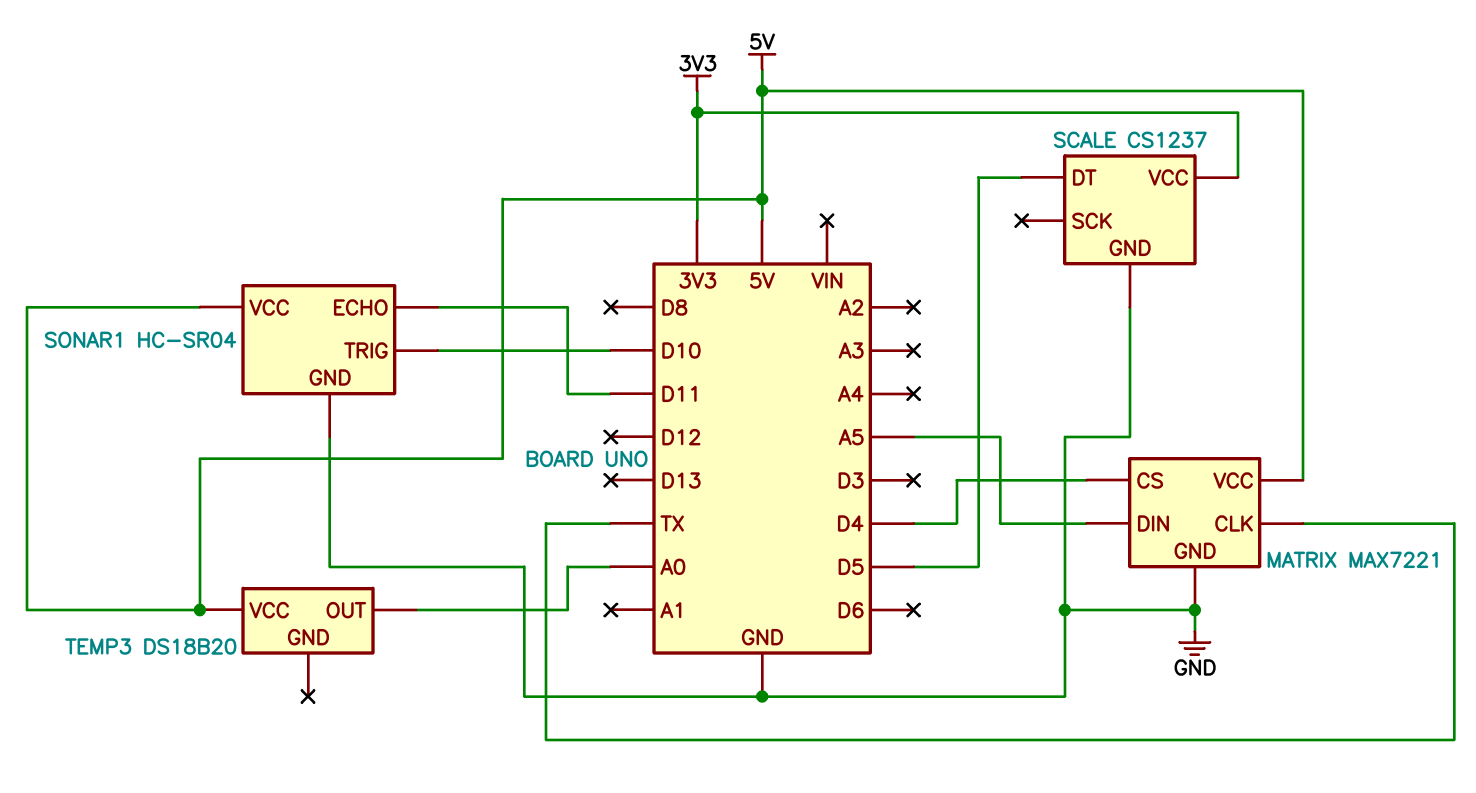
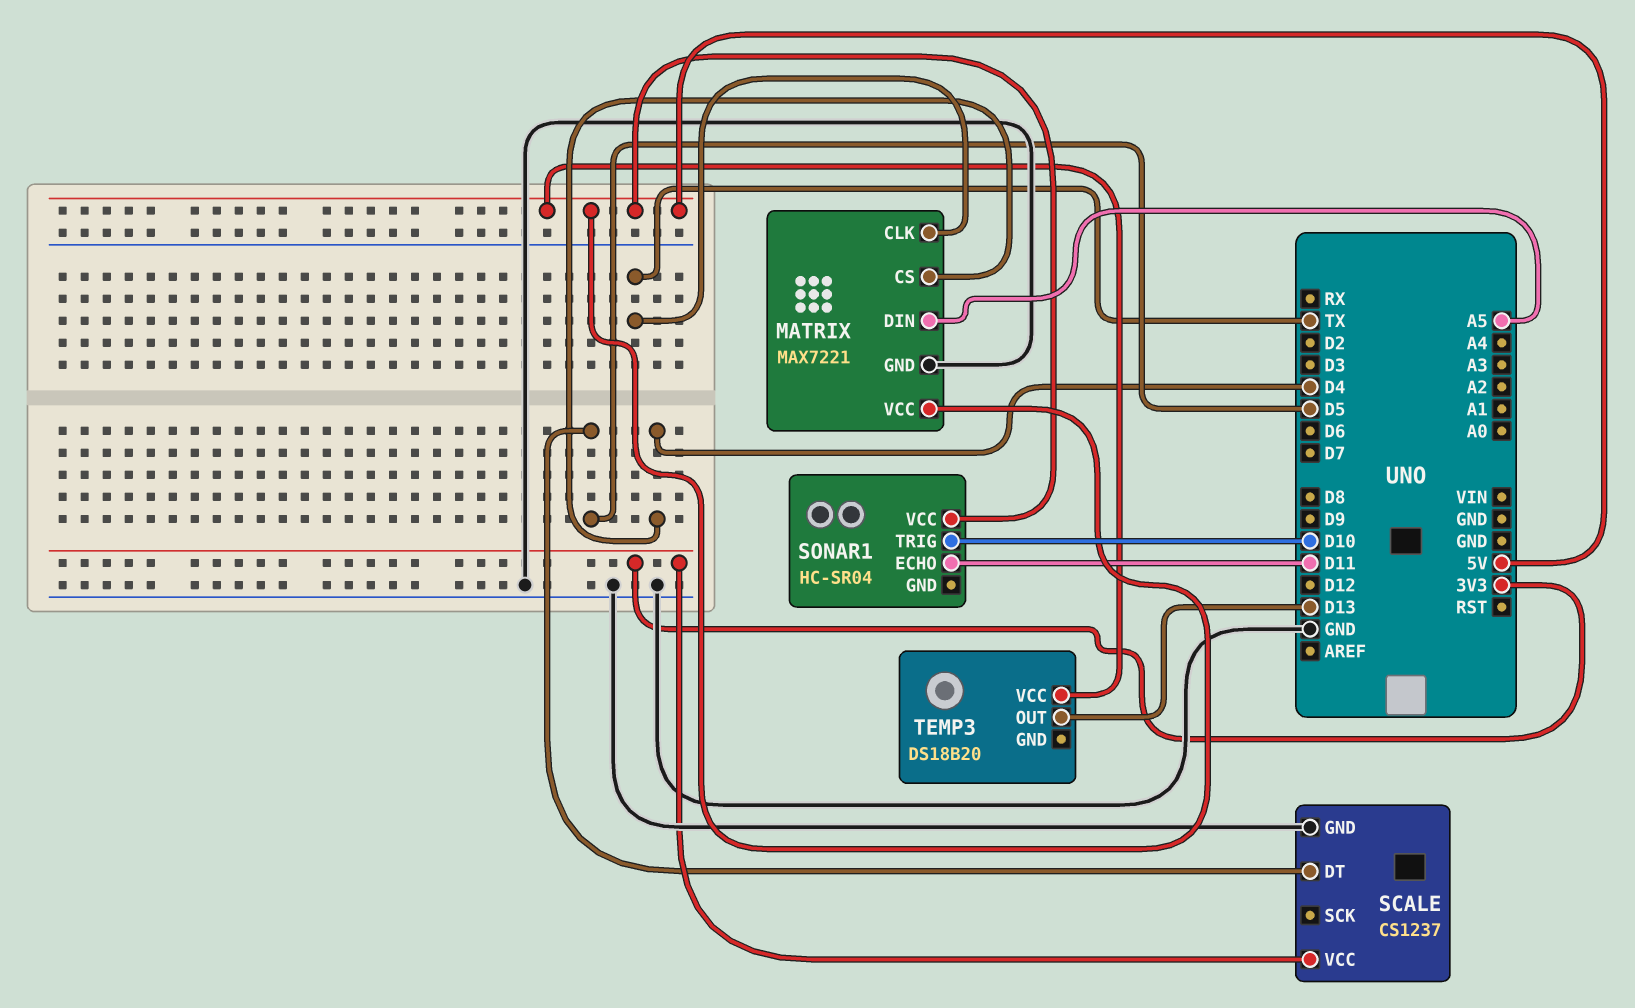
SONAR1 pin GND: GND -> none
TEMP3 pin OUT: A0 -> D13

